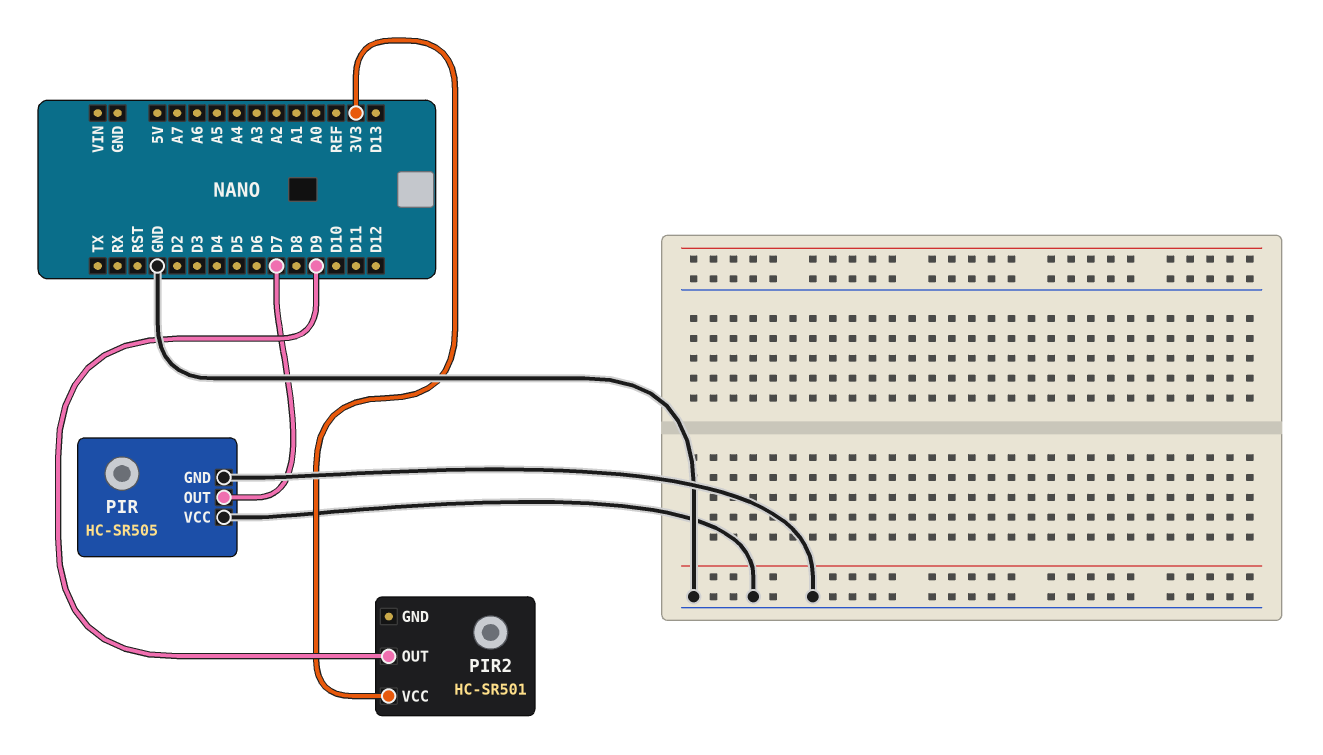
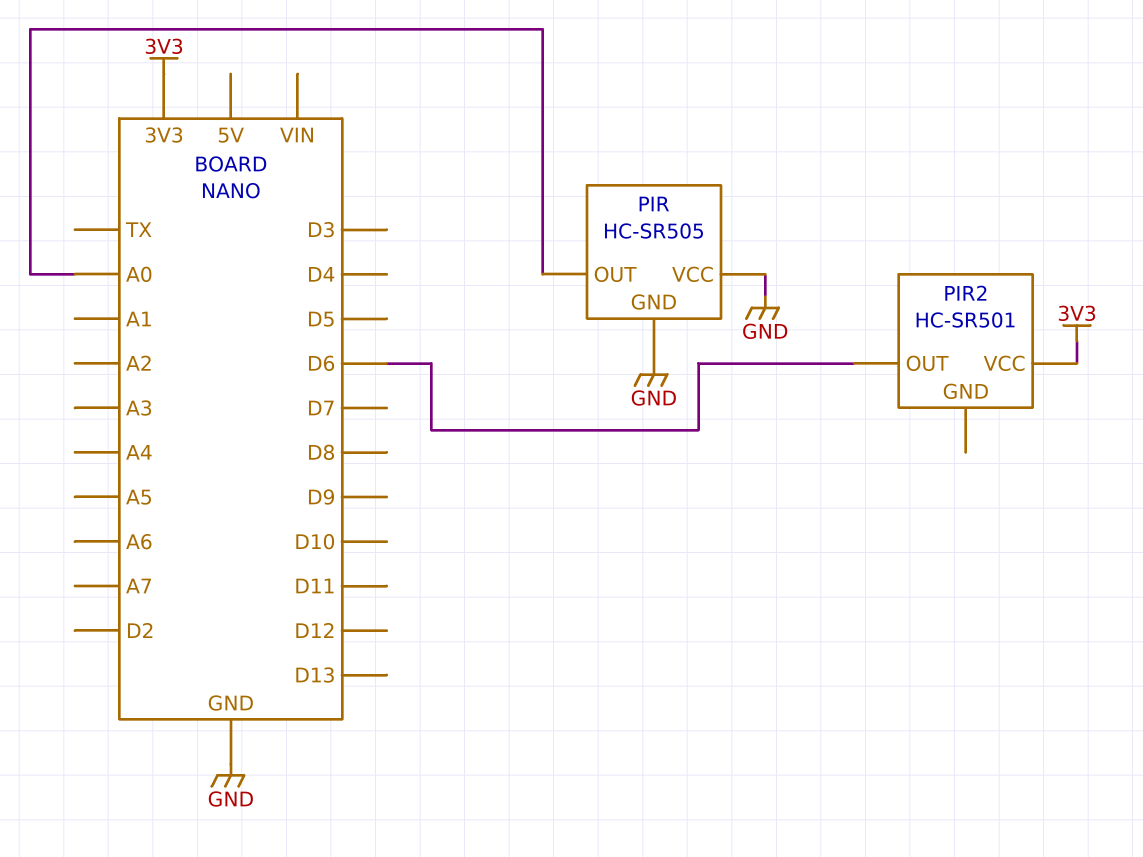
PIR pin OUT: D7 -> A0
PIR2 pin OUT: D9 -> D6

